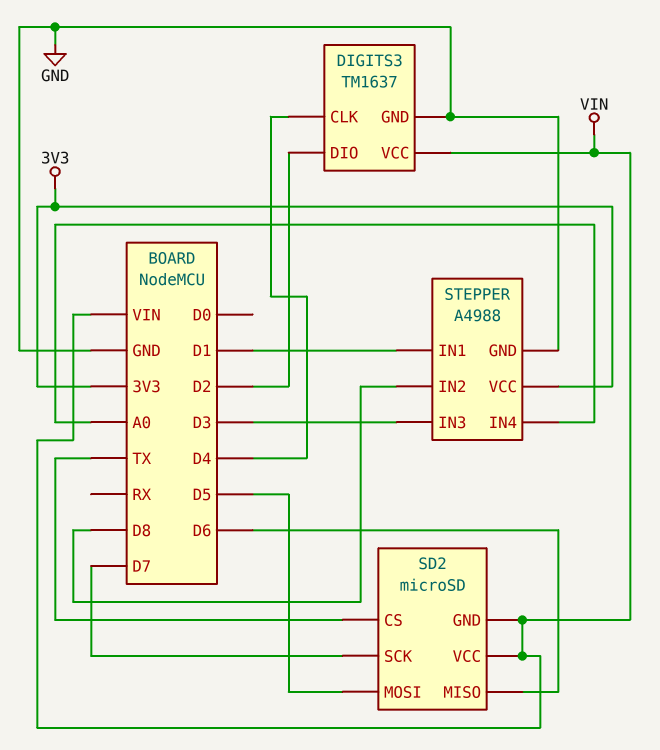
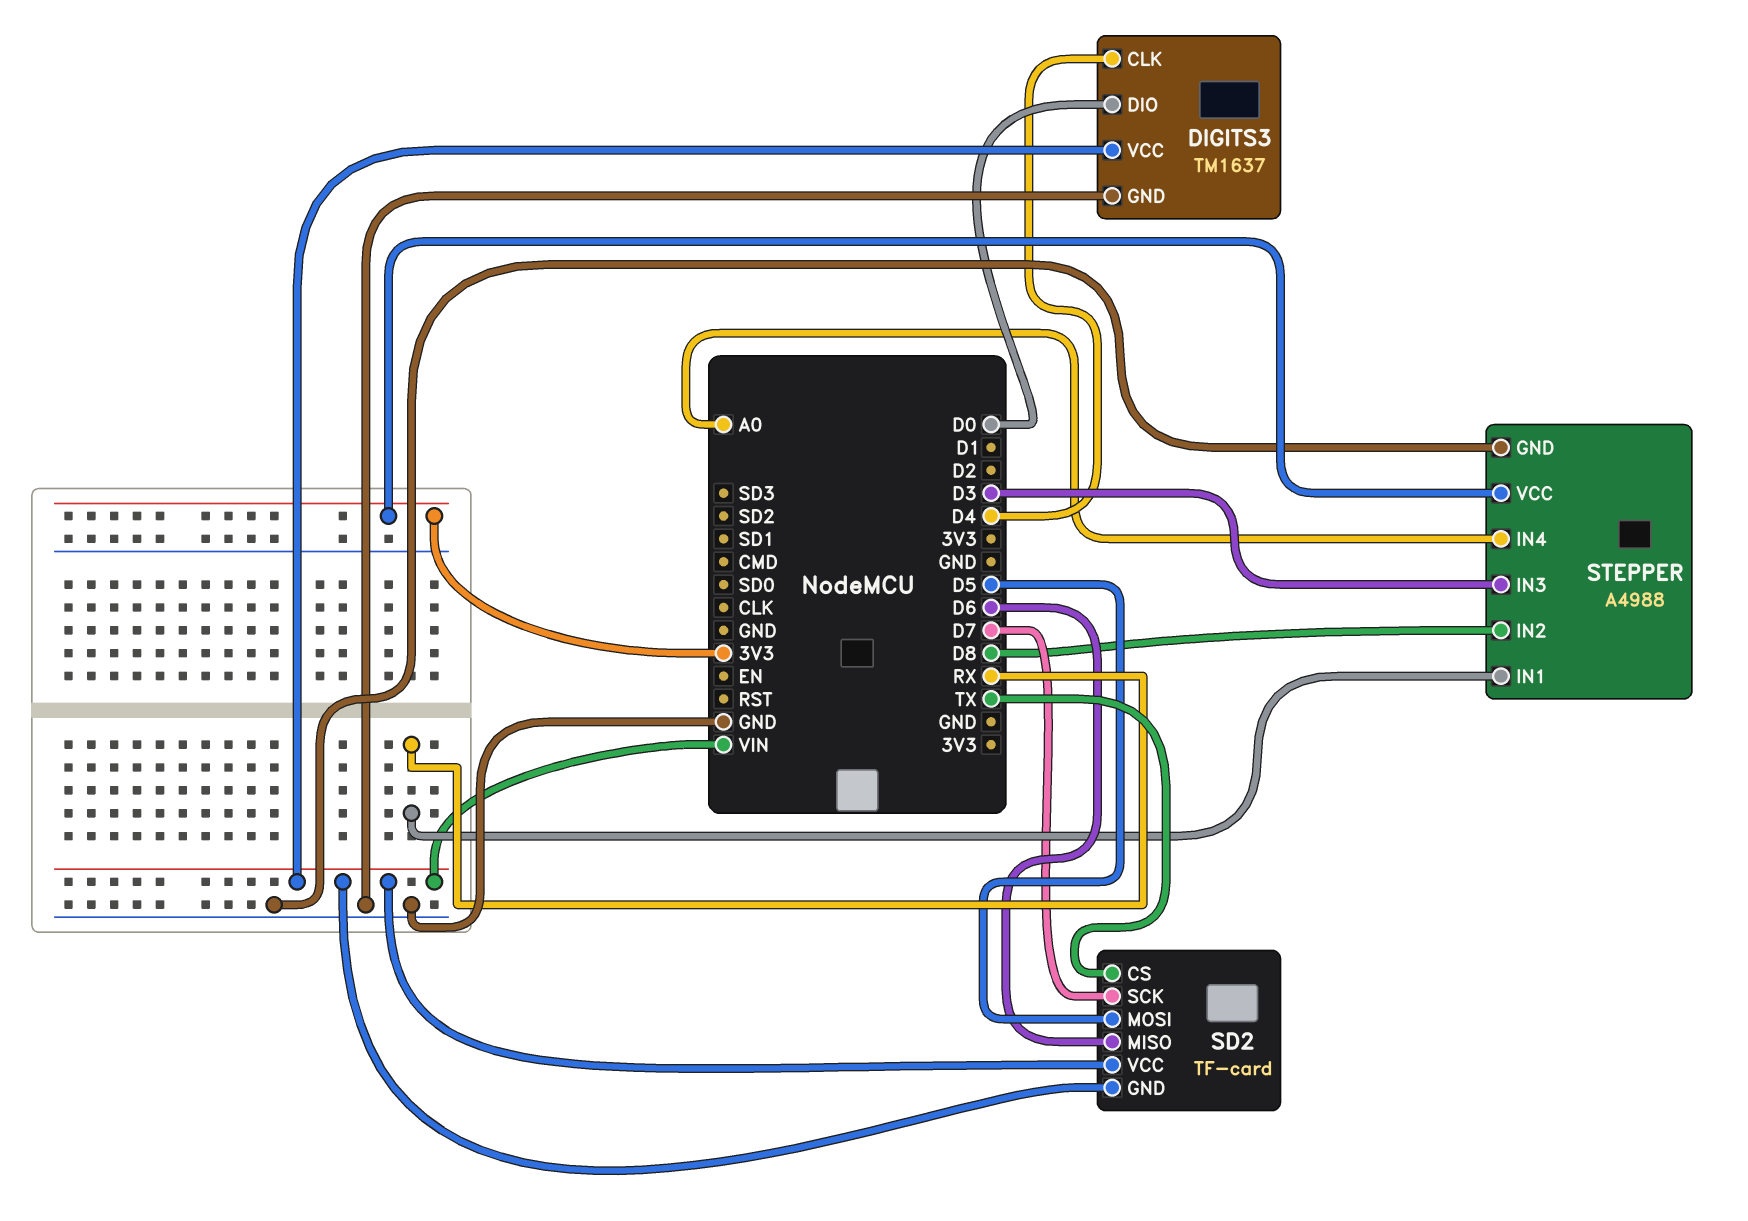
DIGITS3 pin DIO: D2 -> D0
SD2: microSD -> TF-card
STEPPER pin IN1: D1 -> RX

